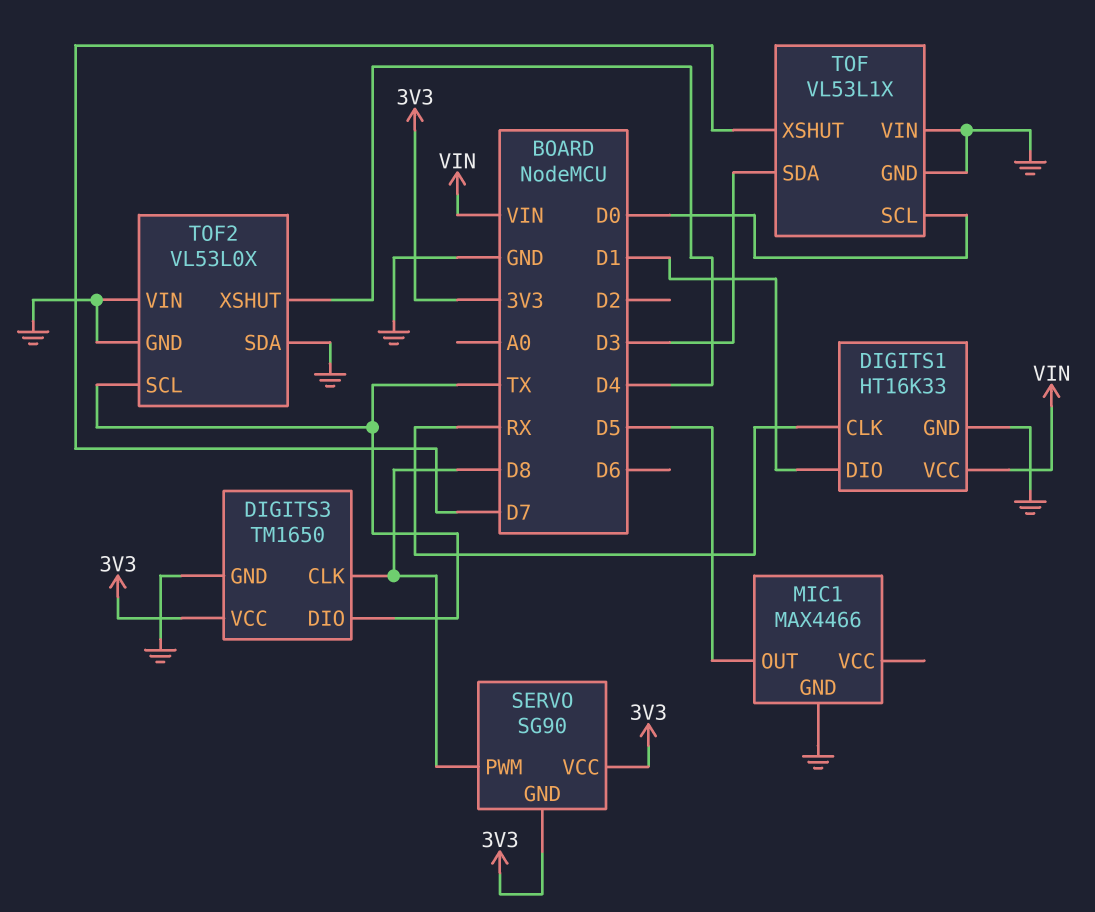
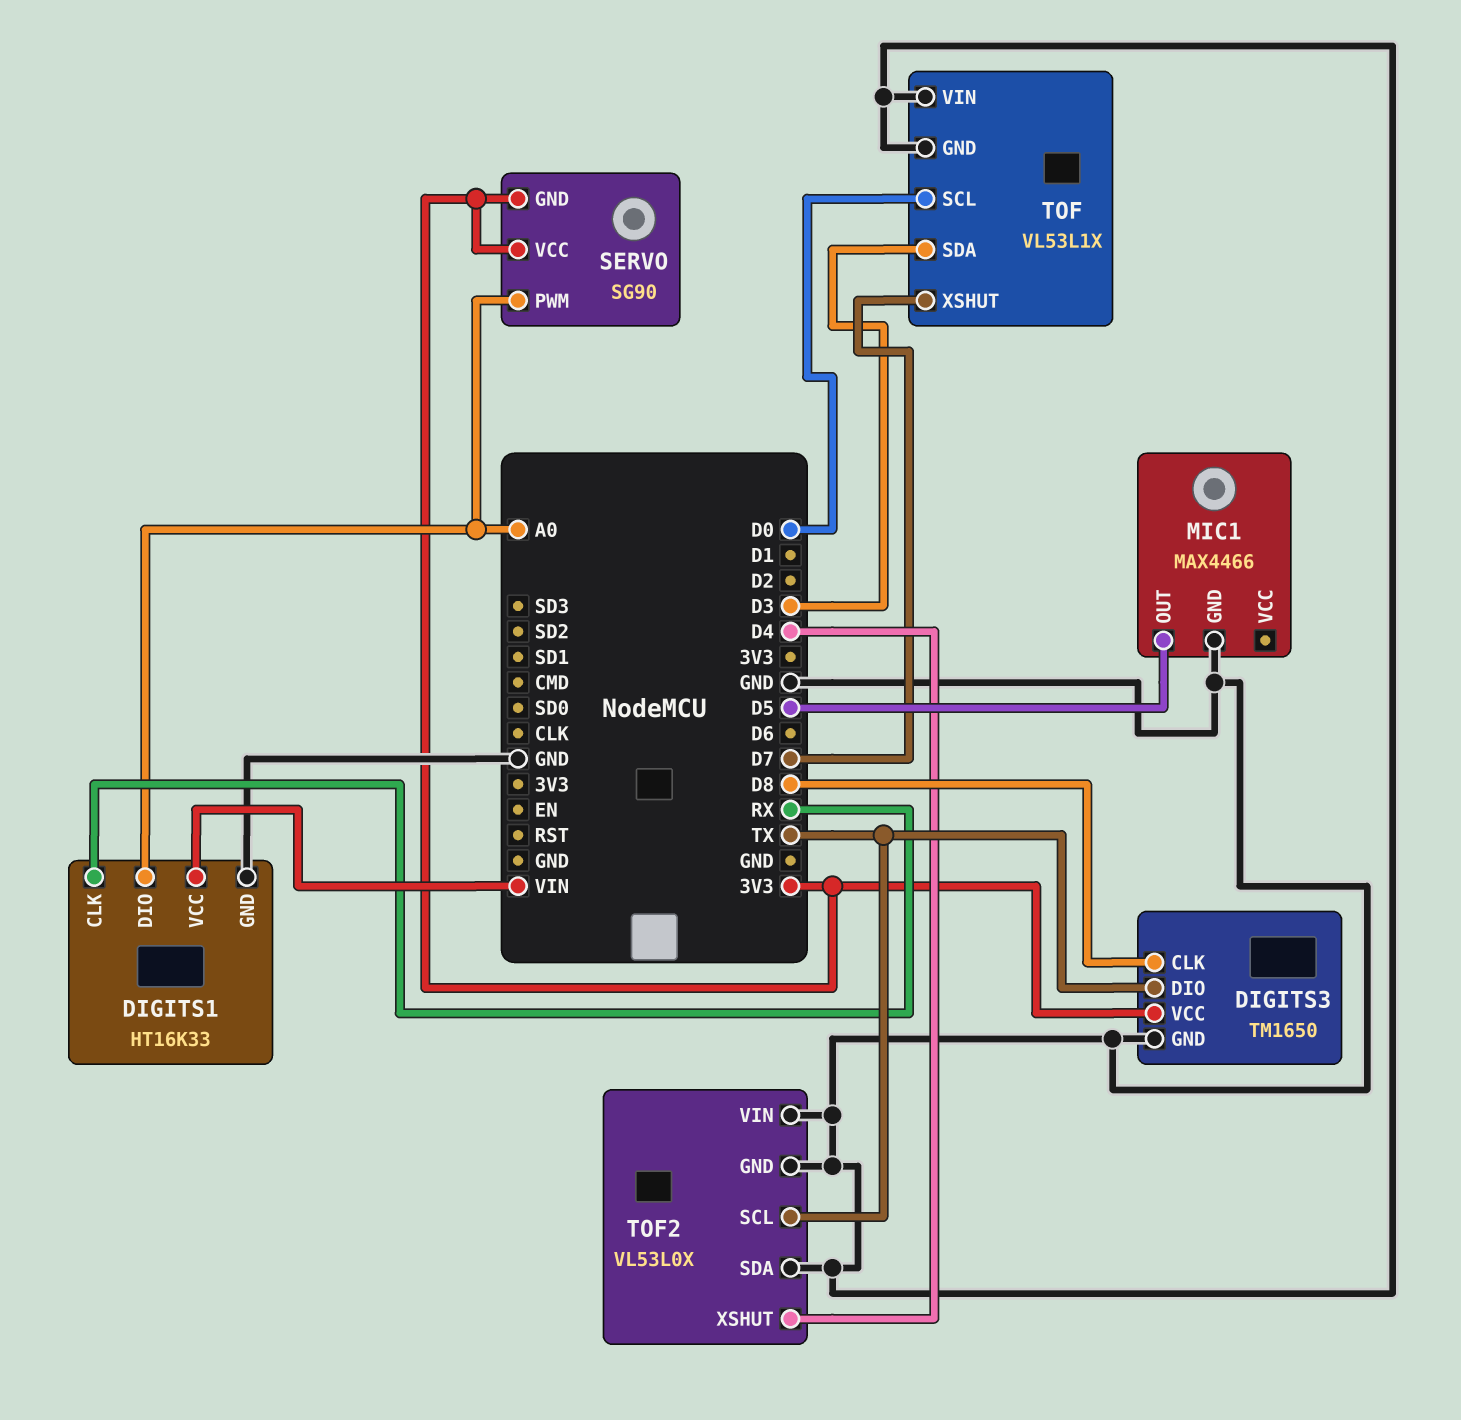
DIGITS1 pin DIO: D1 -> A0
SERVO pin PWM: D8 -> A0

